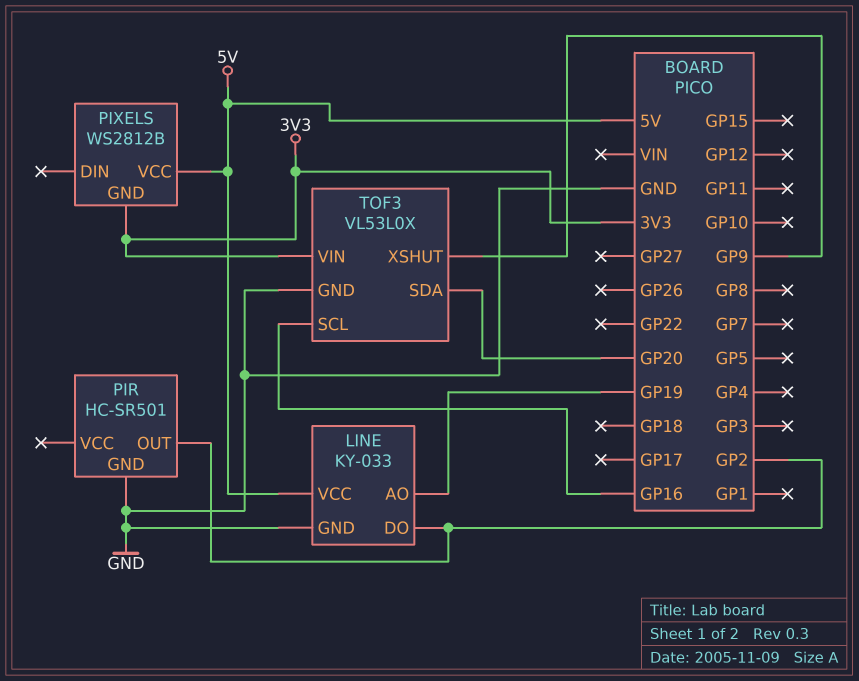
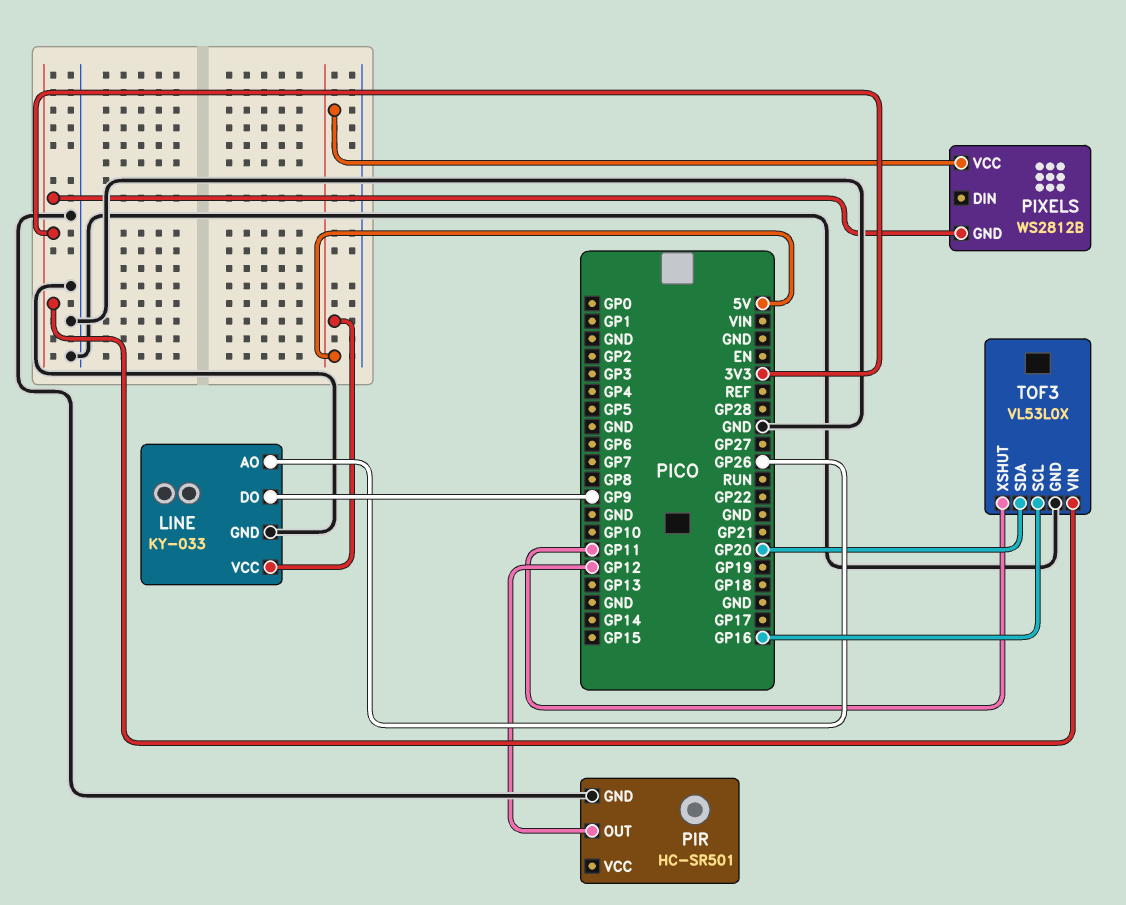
LINE pin AO: GP19 -> GP26
LINE pin DO: GP2 -> GP9
PIR pin OUT: GP2 -> GP12
TOF3 pin XSHUT: GP9 -> GP11

